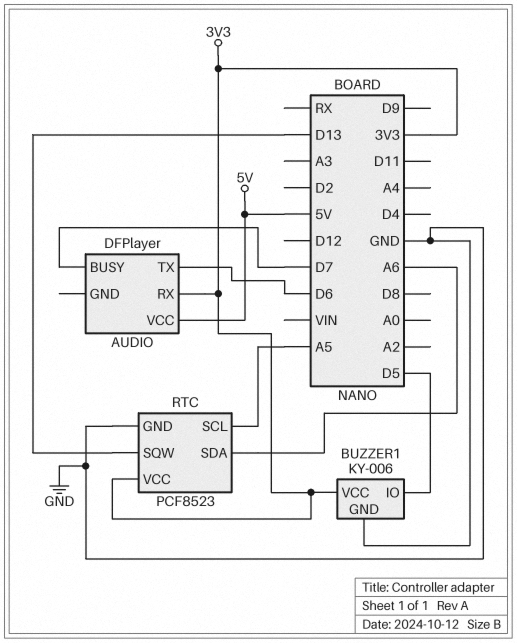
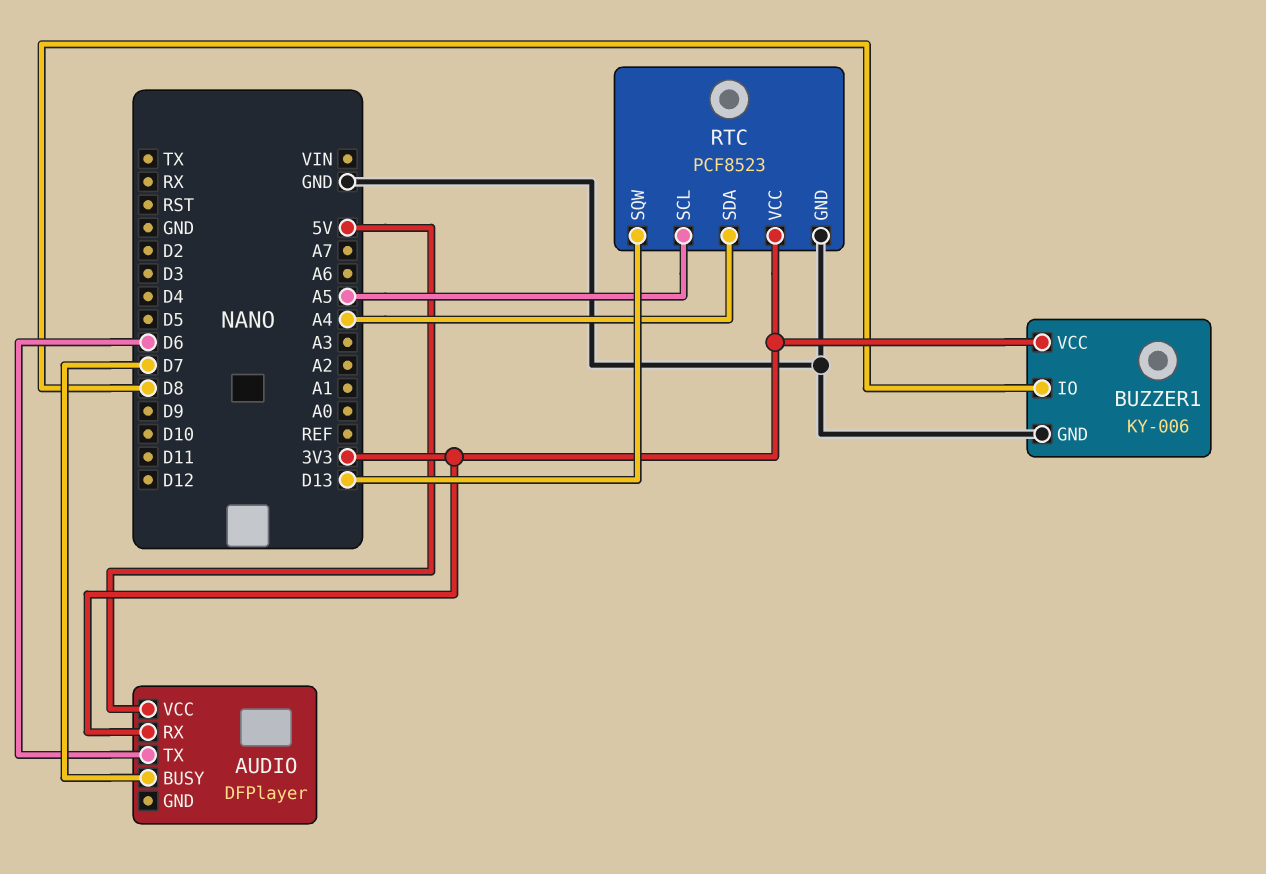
BUZZER1 pin IO: D5 -> D8
RTC pin SDA: A6 -> A4

